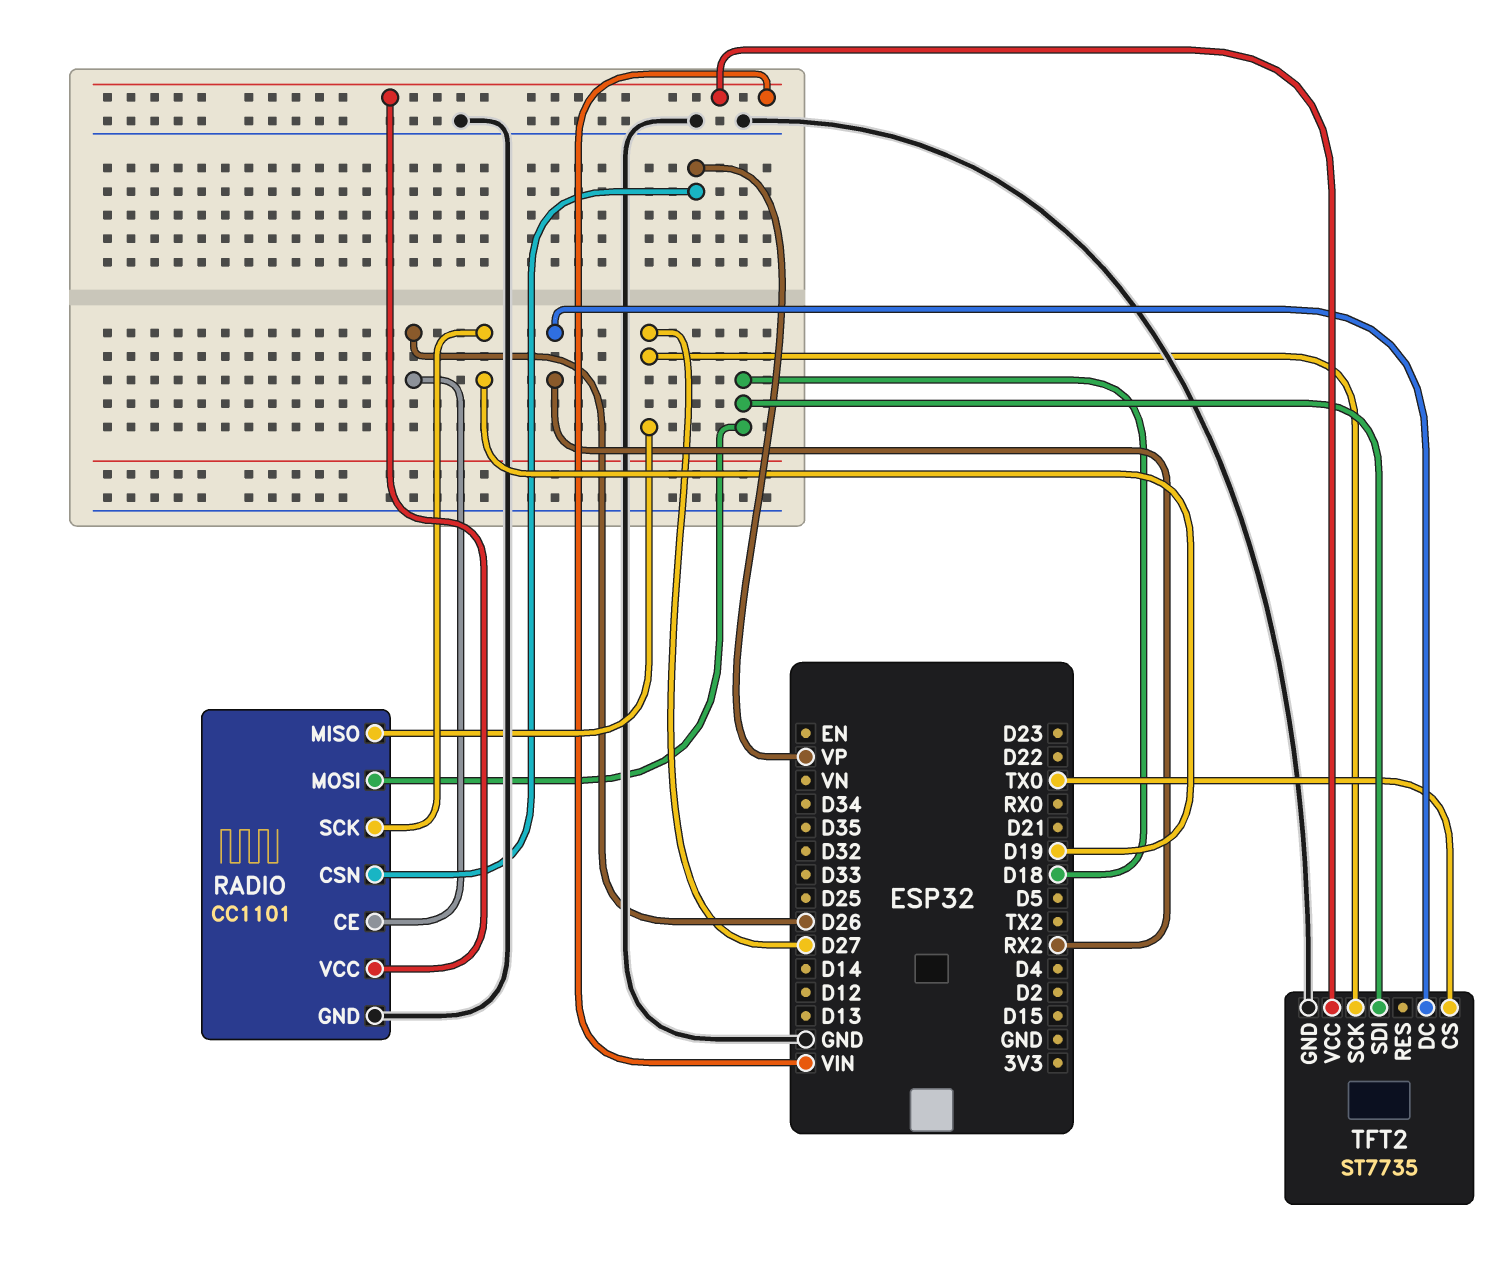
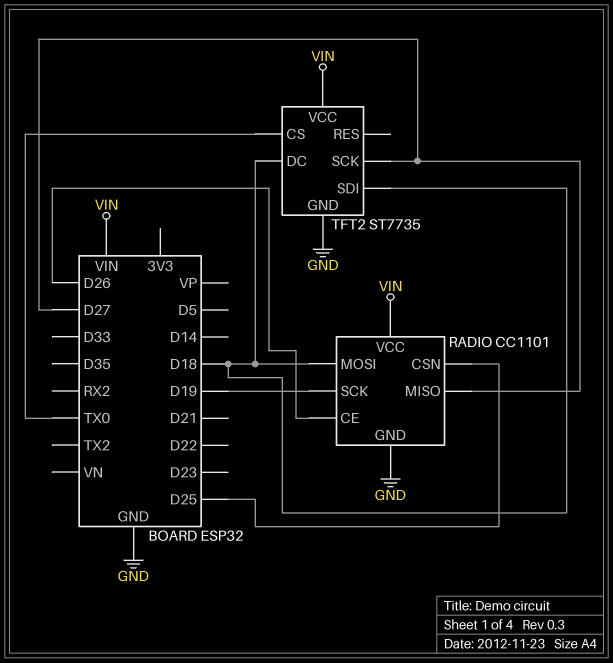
RADIO pin CSN: VP -> D25
TFT2 pin DC: RX2 -> D18

